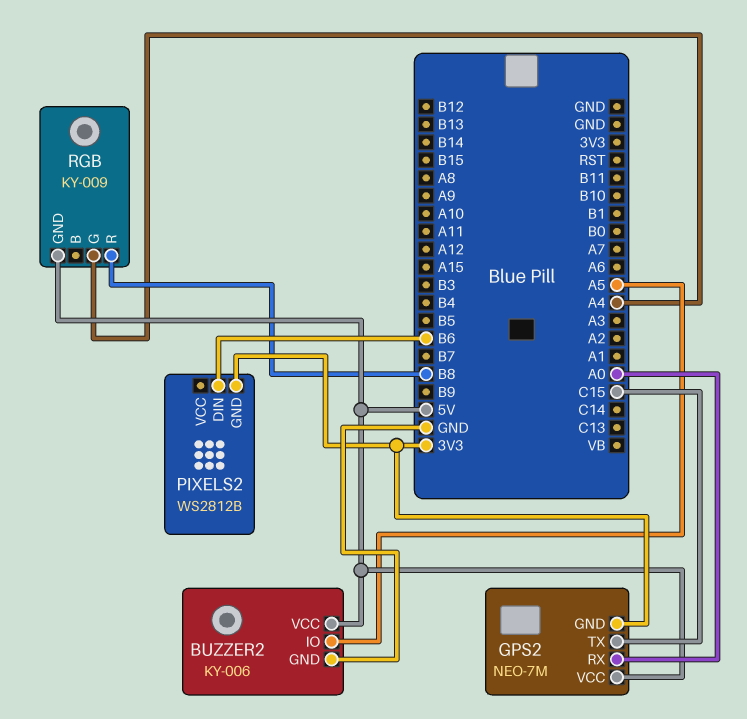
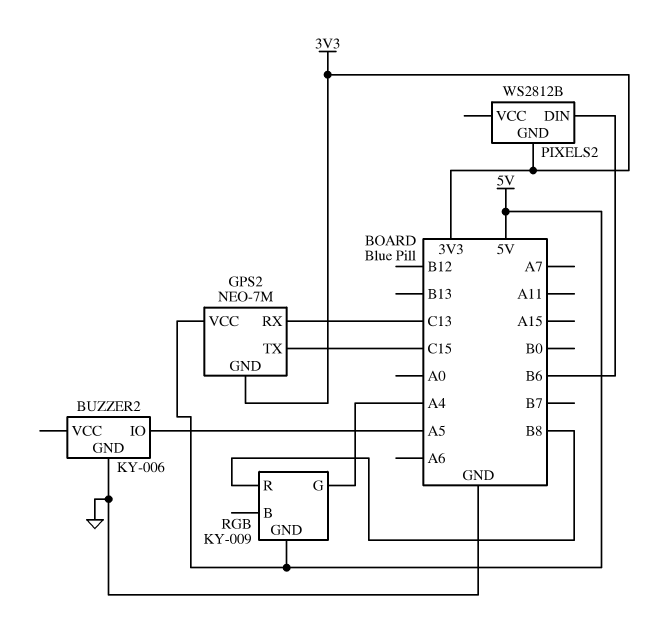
BUZZER2 pin VCC: 5V -> none
GPS2 pin RX: A0 -> C13

